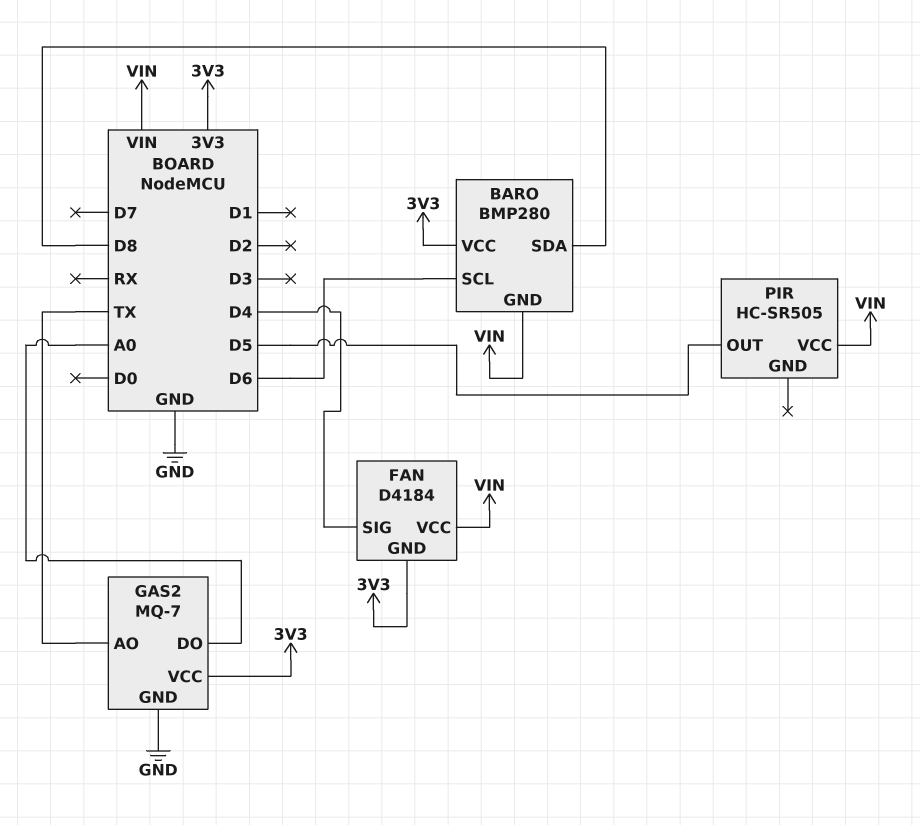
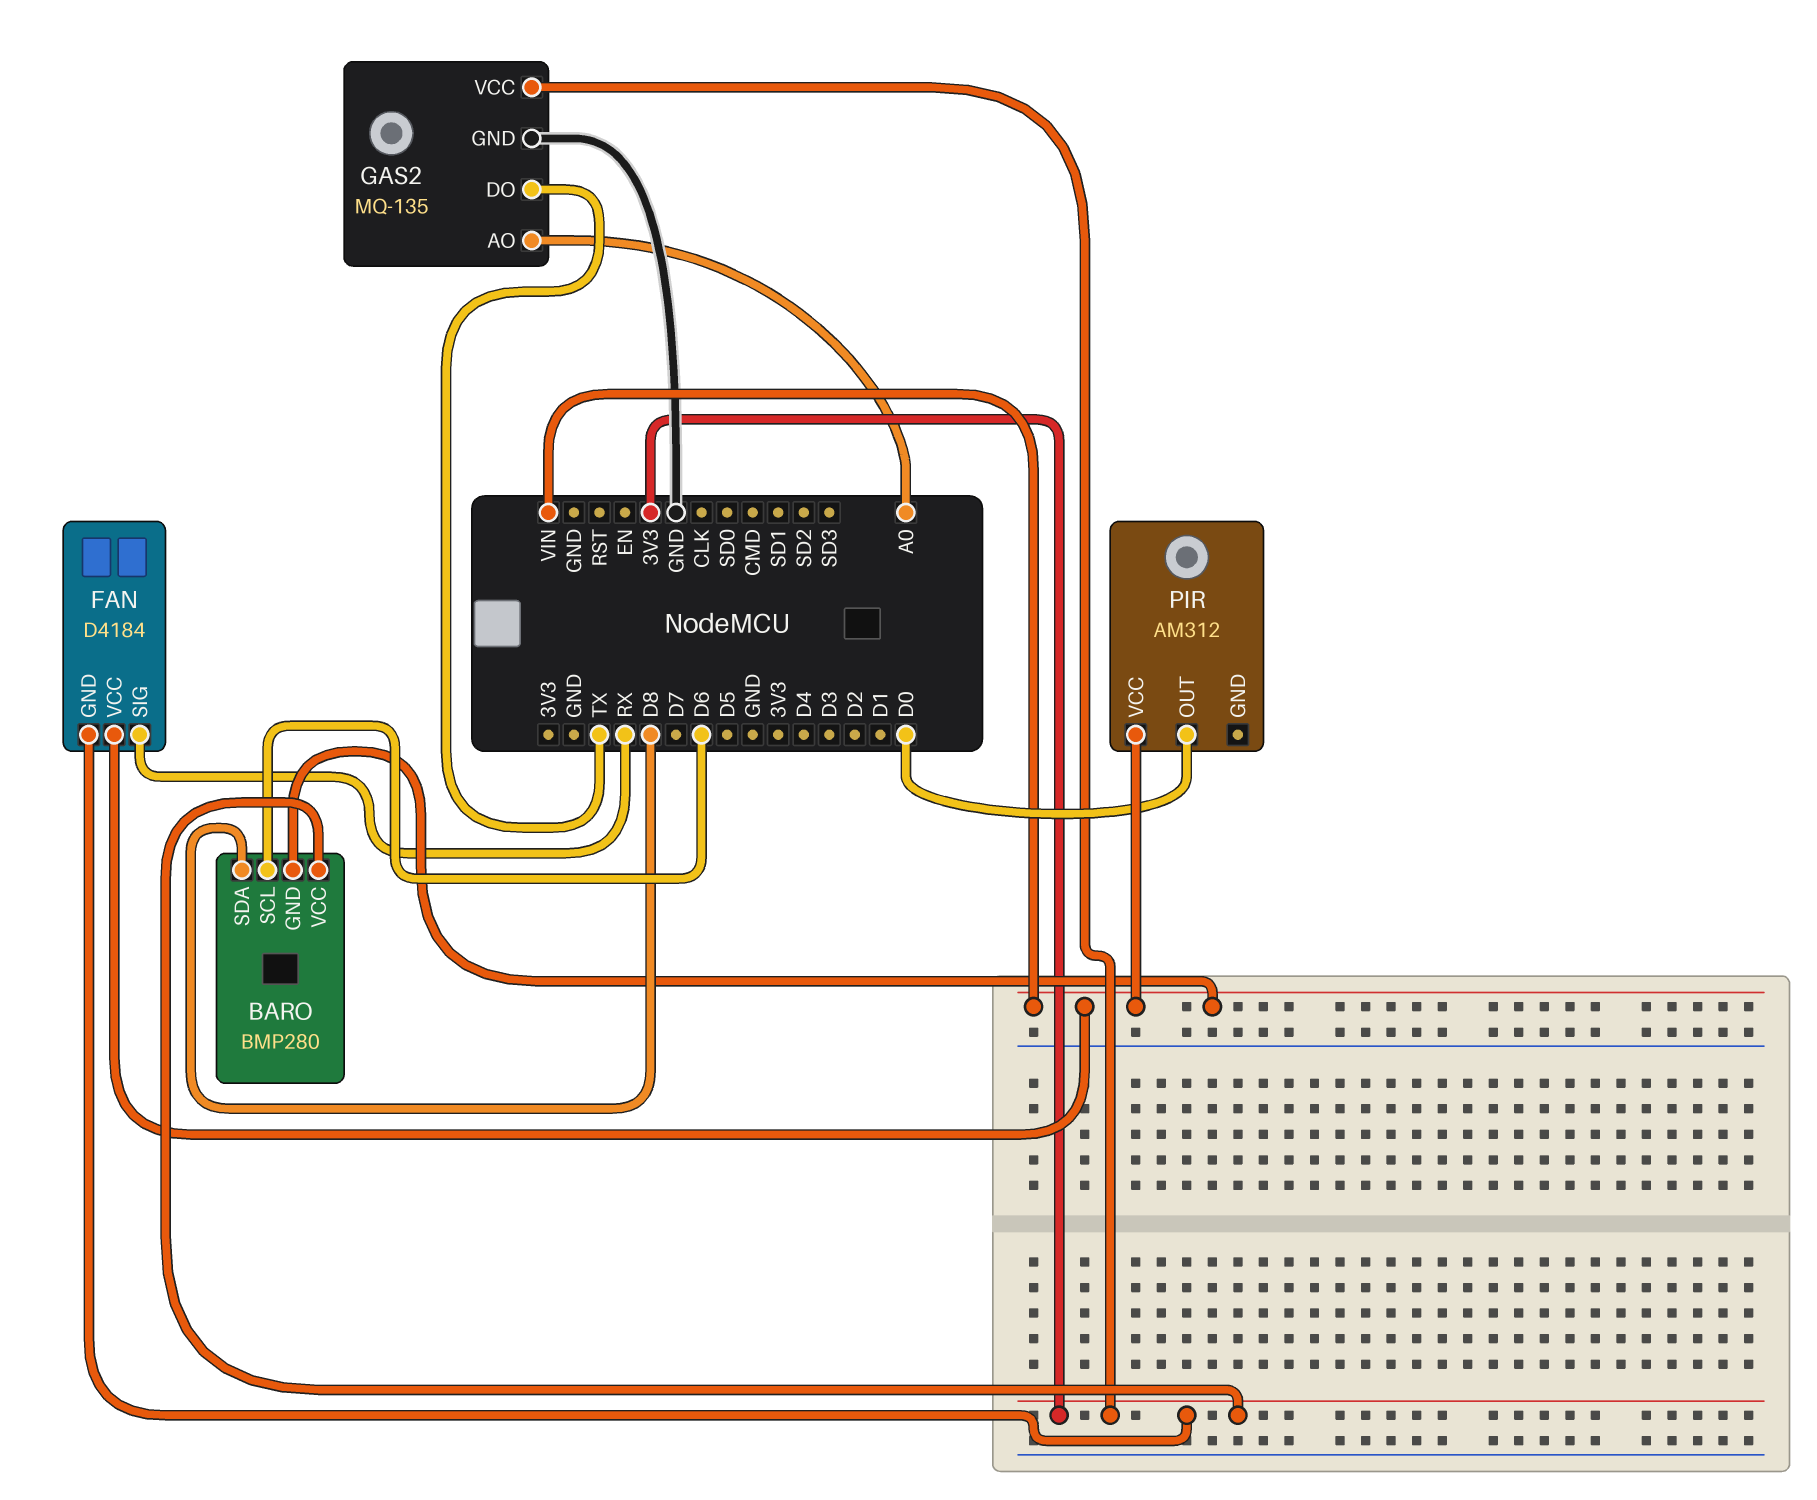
FAN pin SIG: D4 -> RX
GAS2: MQ-7 -> MQ-135
GAS2 pin AO: TX -> A0
GAS2 pin DO: A0 -> TX
PIR: HC-SR505 -> AM312
PIR pin OUT: D5 -> D0

